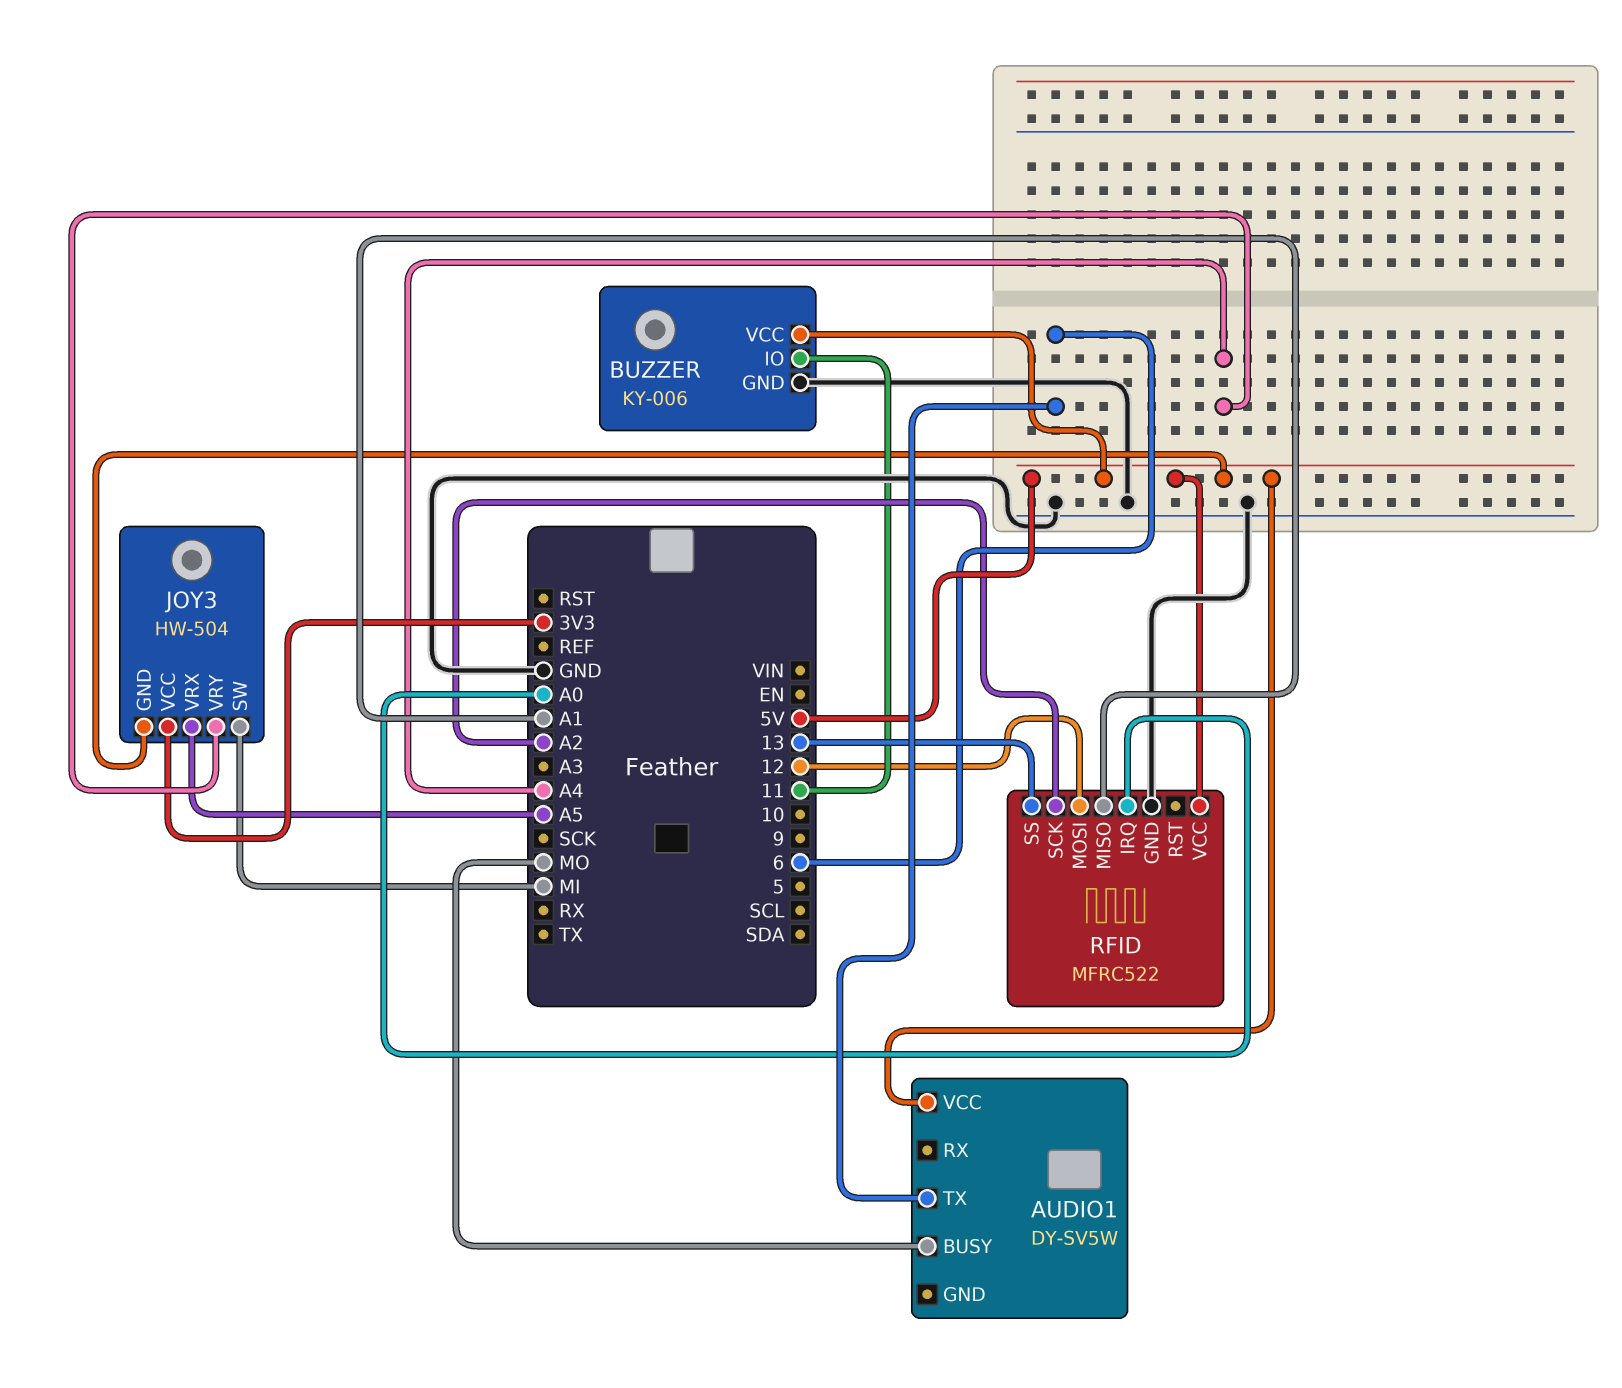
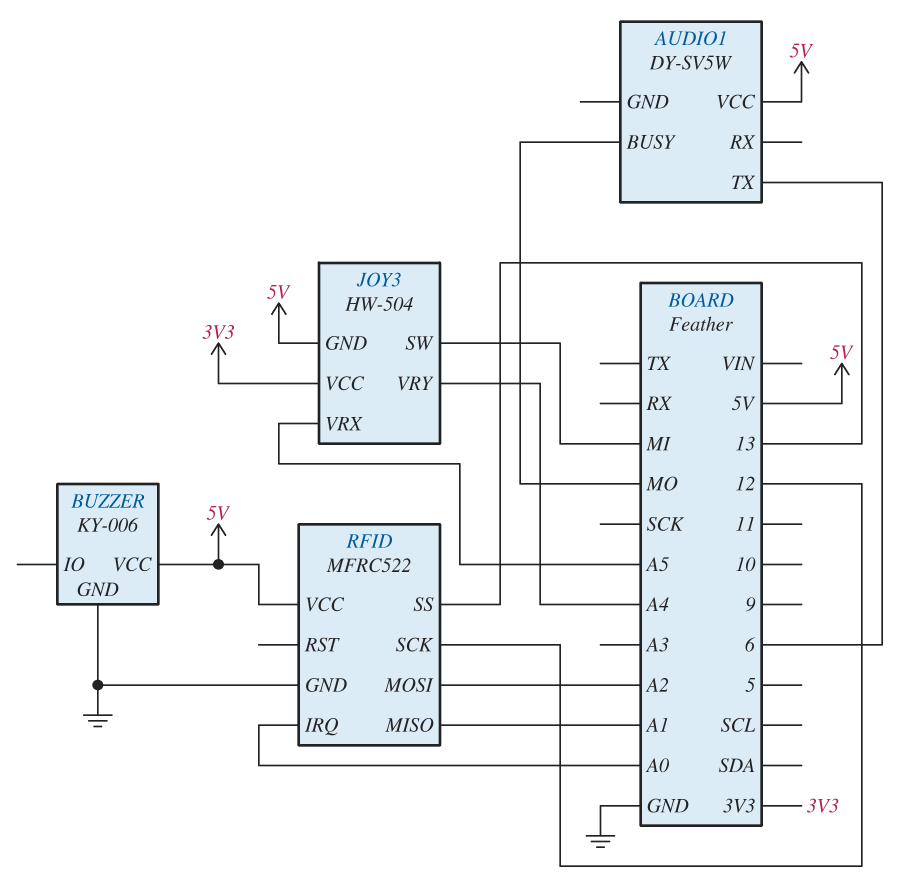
BUZZER pin IO: 11 -> none
RFID pin MOSI: 12 -> A2
RFID pin SCK: A2 -> 12

